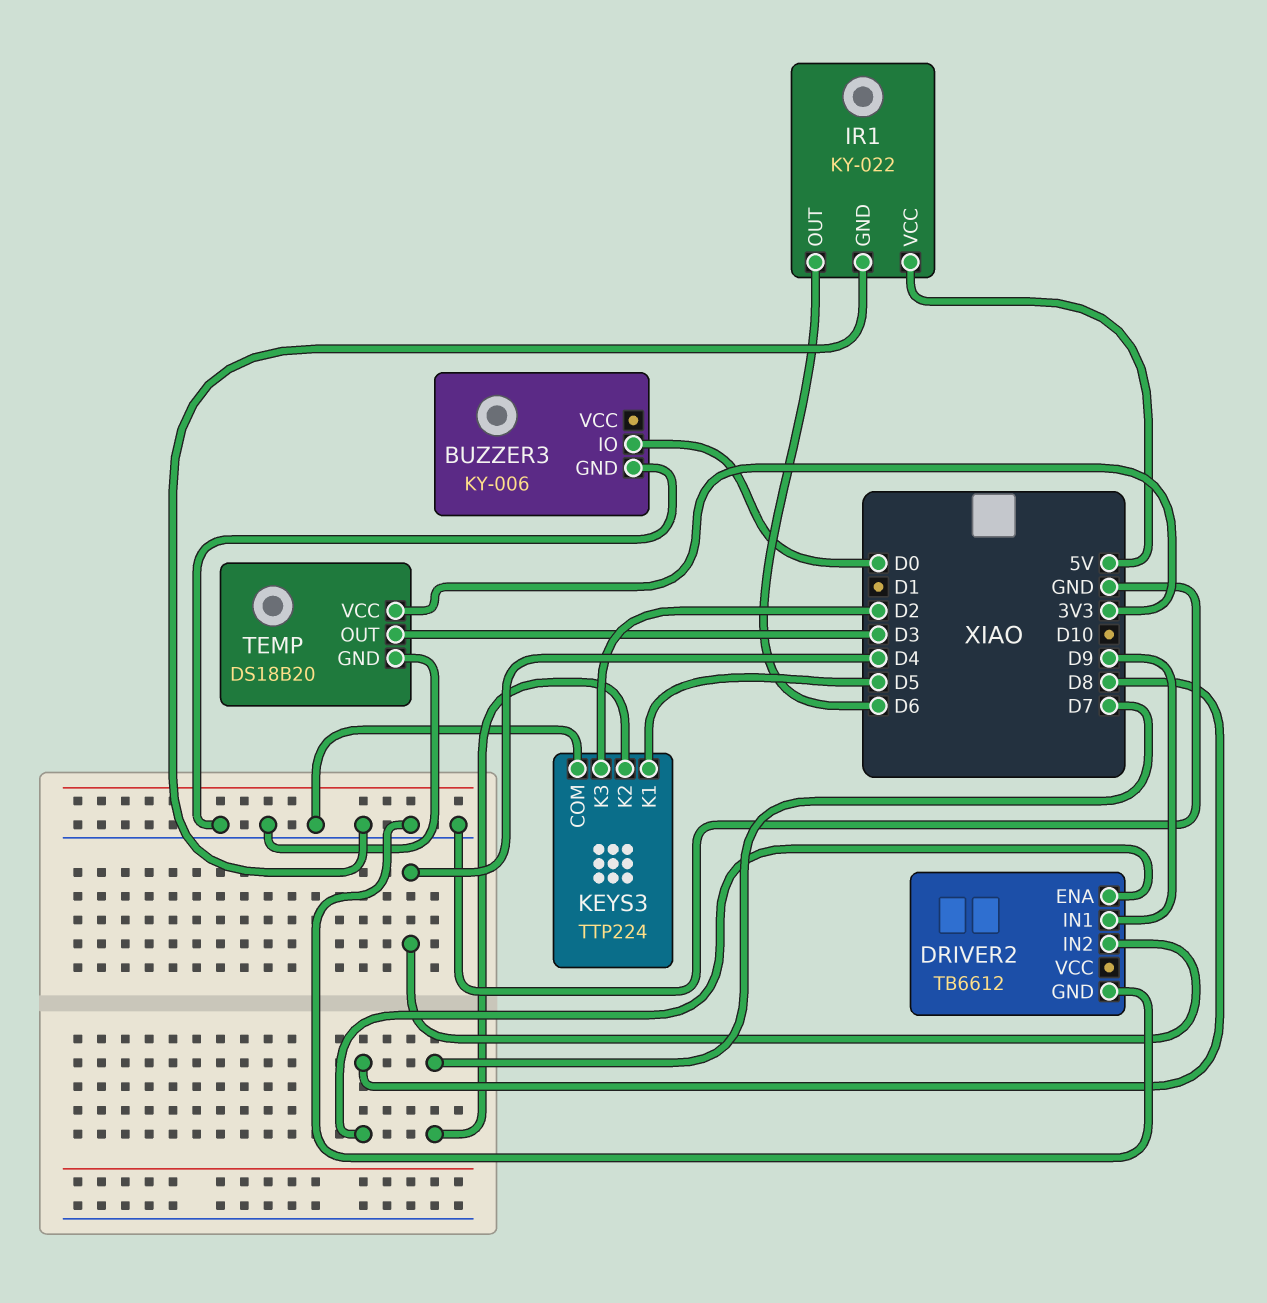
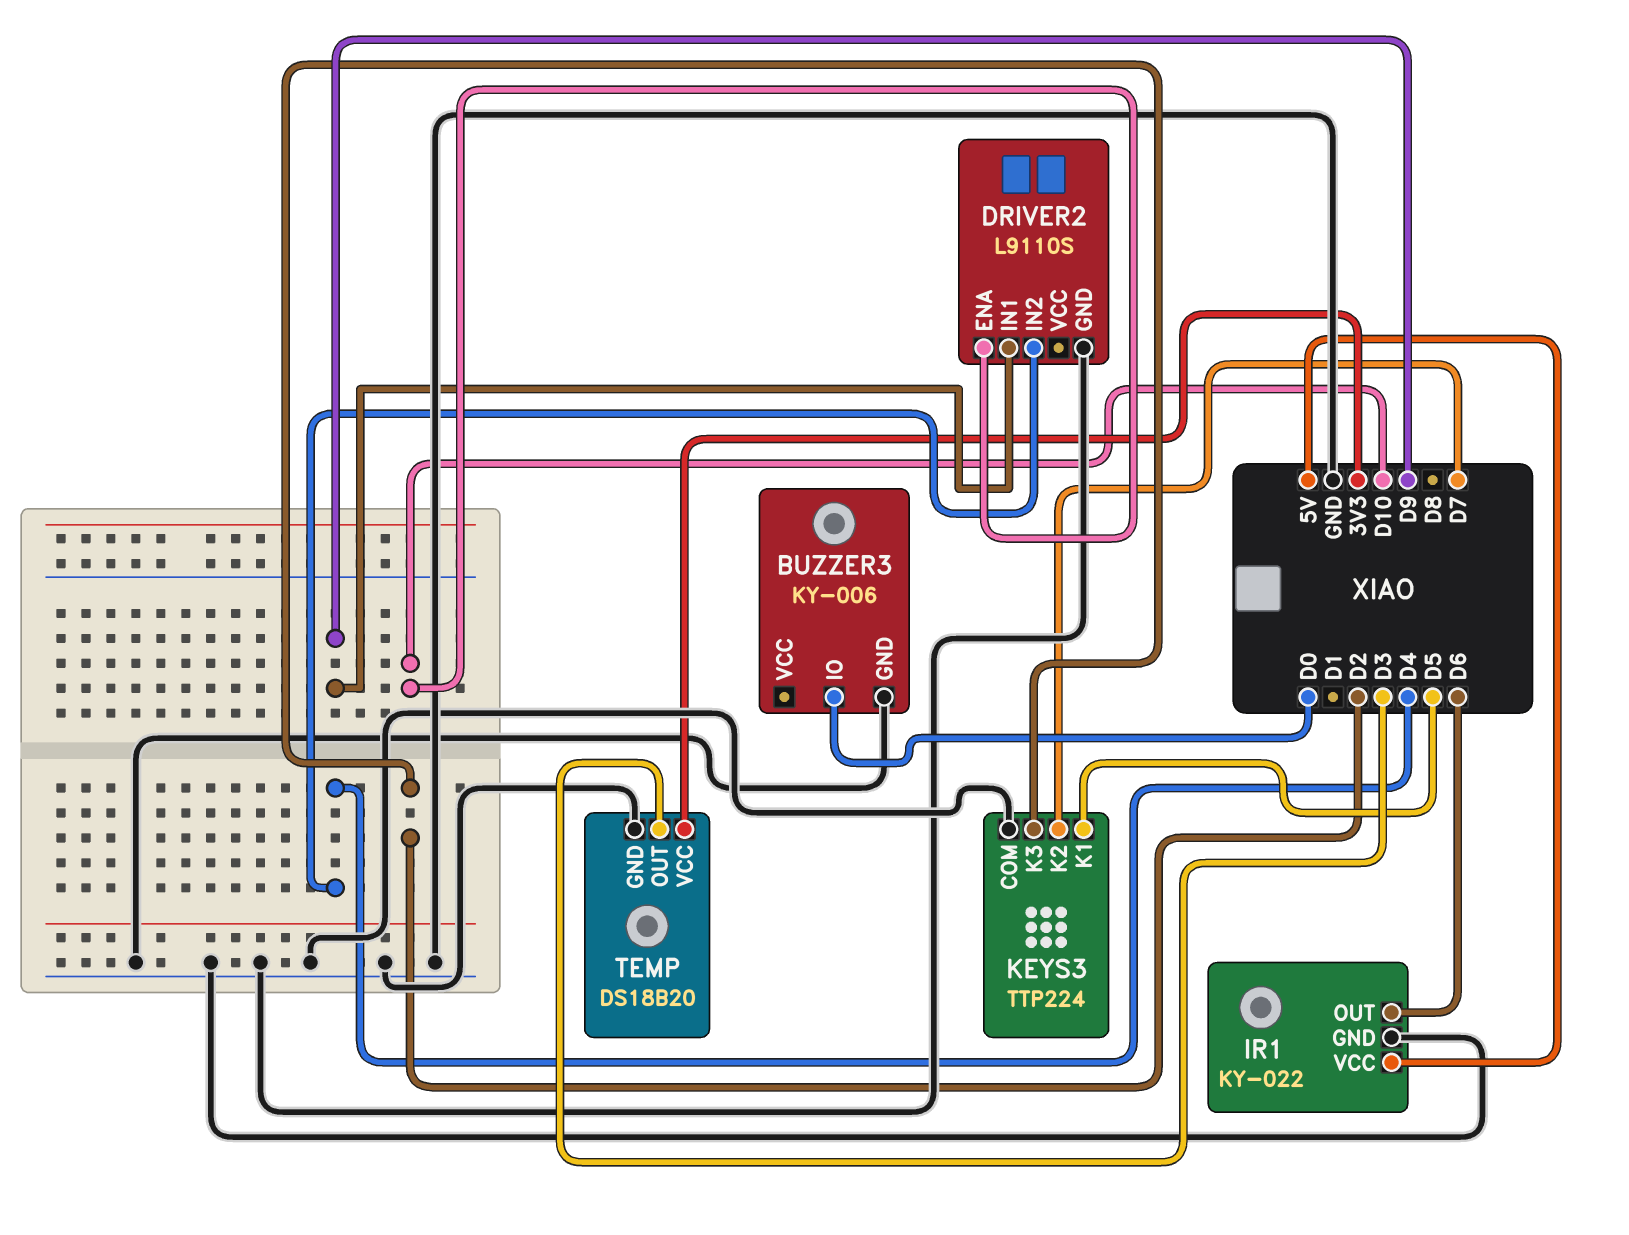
DRIVER2: TB6612 -> L9110S
DRIVER2 pin ENA: D8 -> D10

